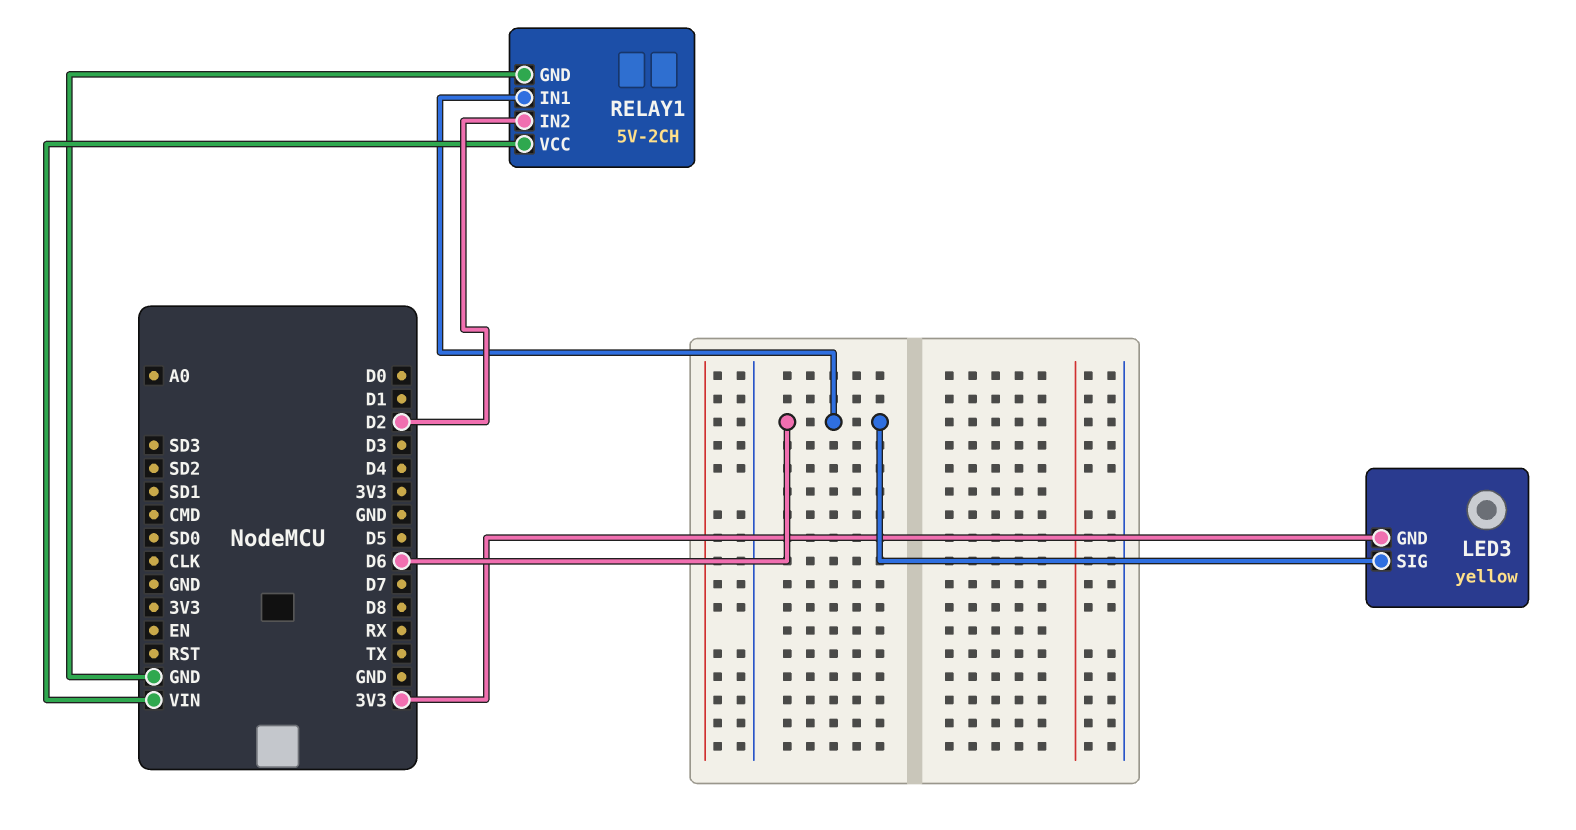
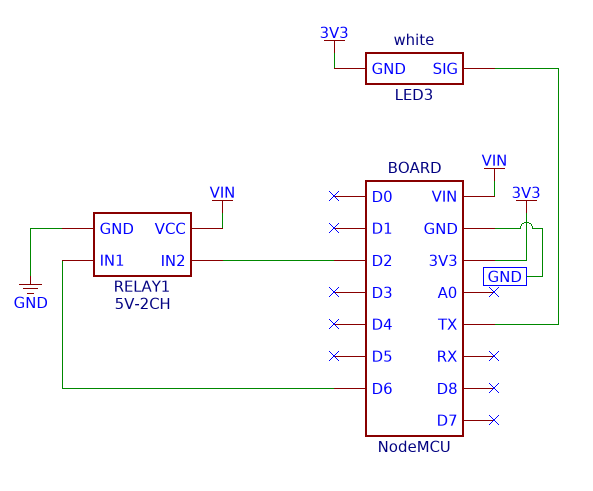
LED3: yellow -> white
LED3 pin SIG: D6 -> TX

